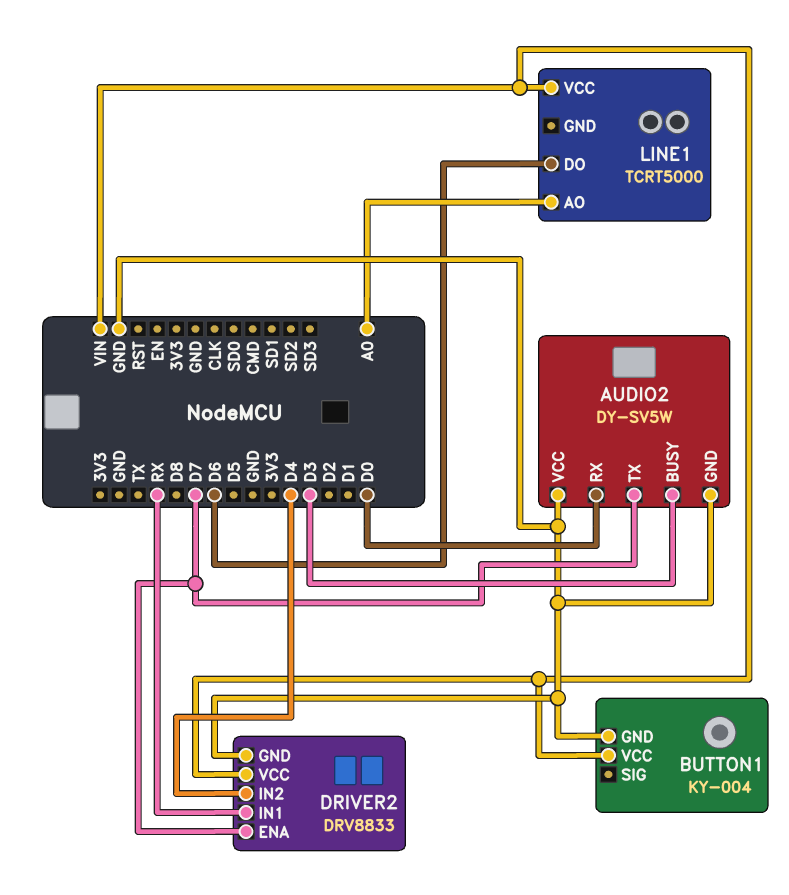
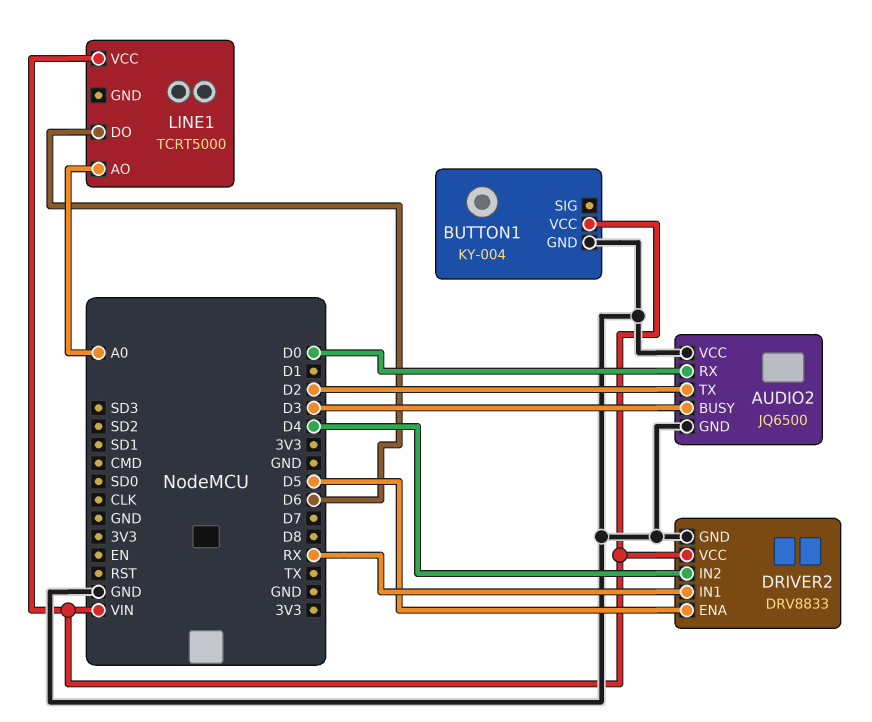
AUDIO2: DY-SV5W -> JQ6500
AUDIO2 pin TX: D7 -> D2
DRIVER2 pin ENA: D7 -> D5

